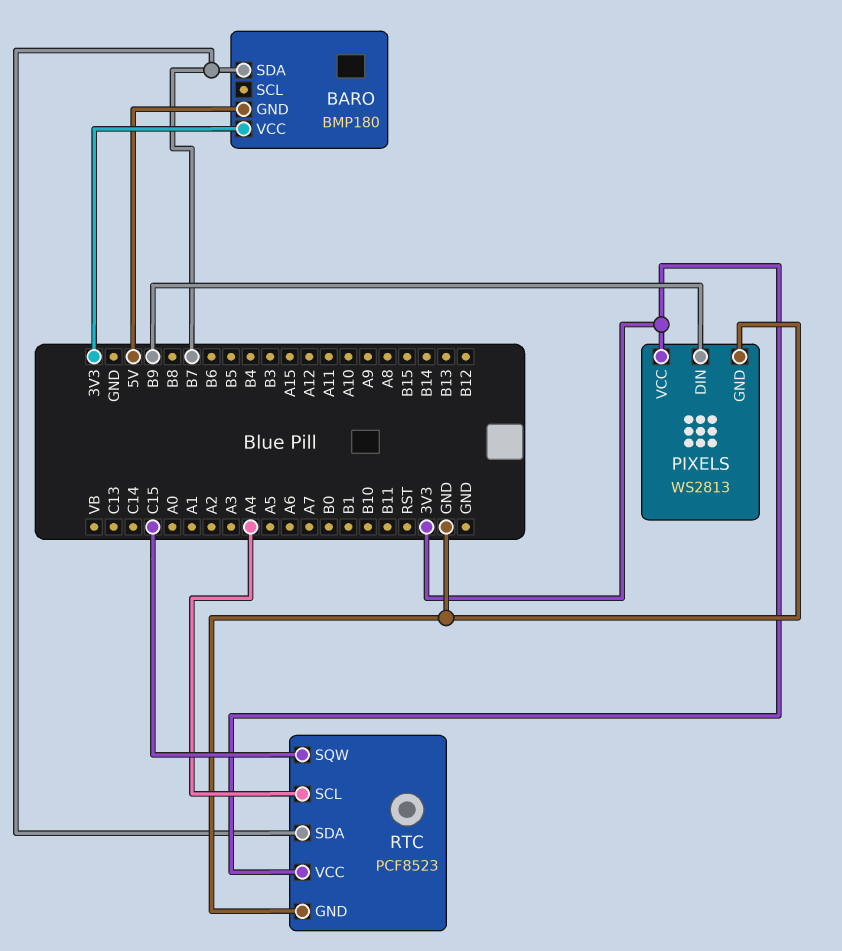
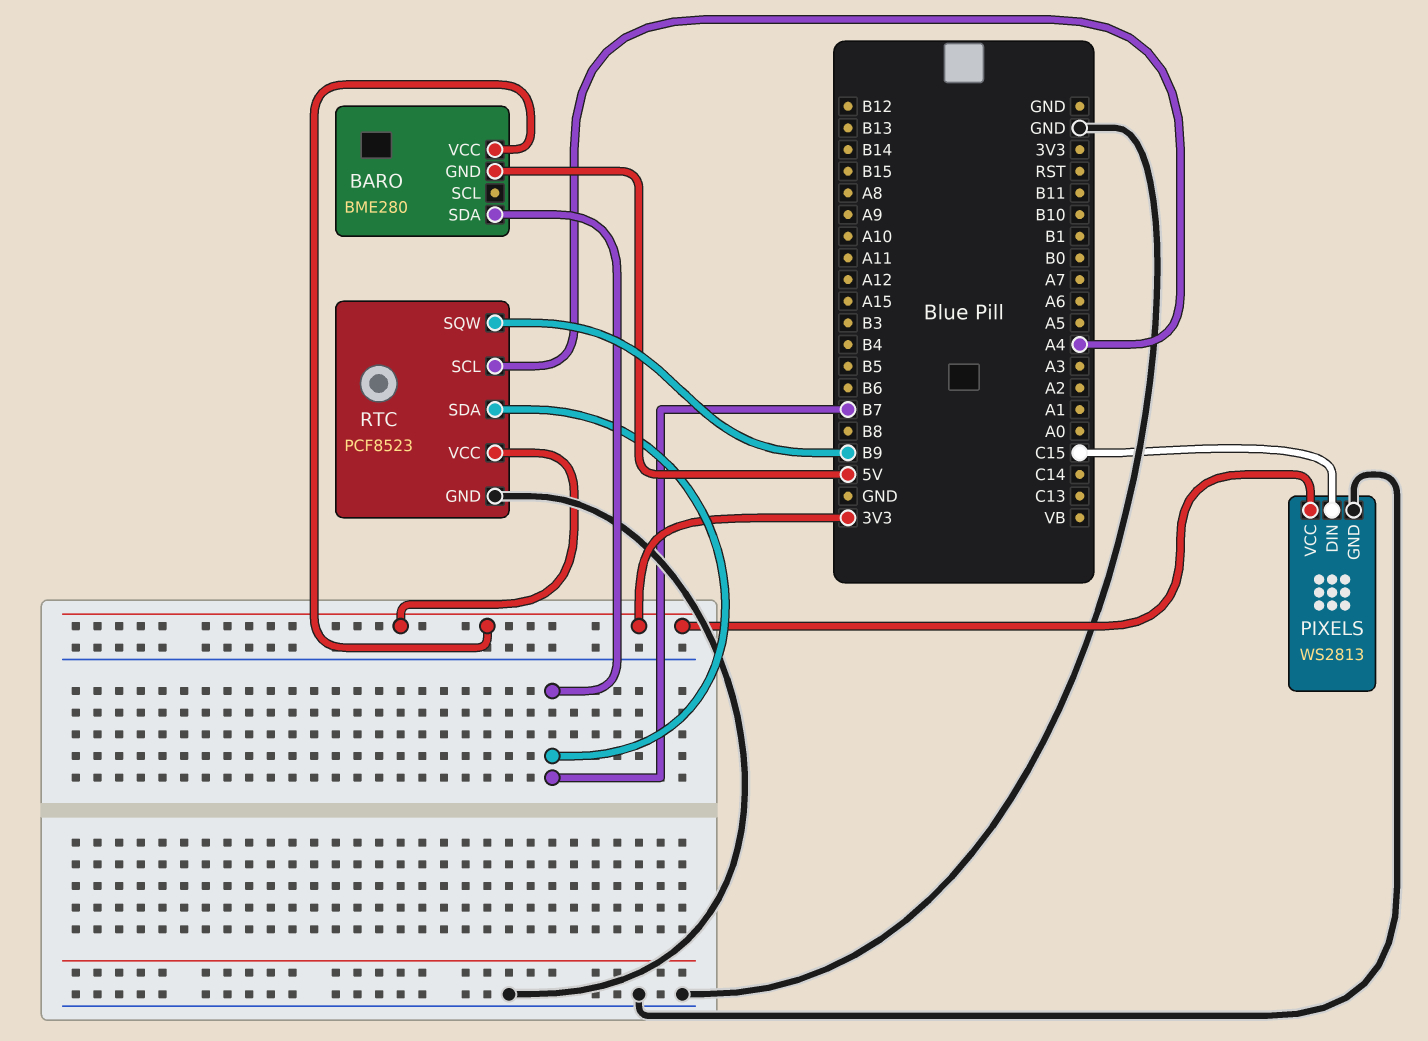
BARO: BMP180 -> BME280
PIXELS pin DIN: B9 -> C15
RTC pin SQW: C15 -> B9

